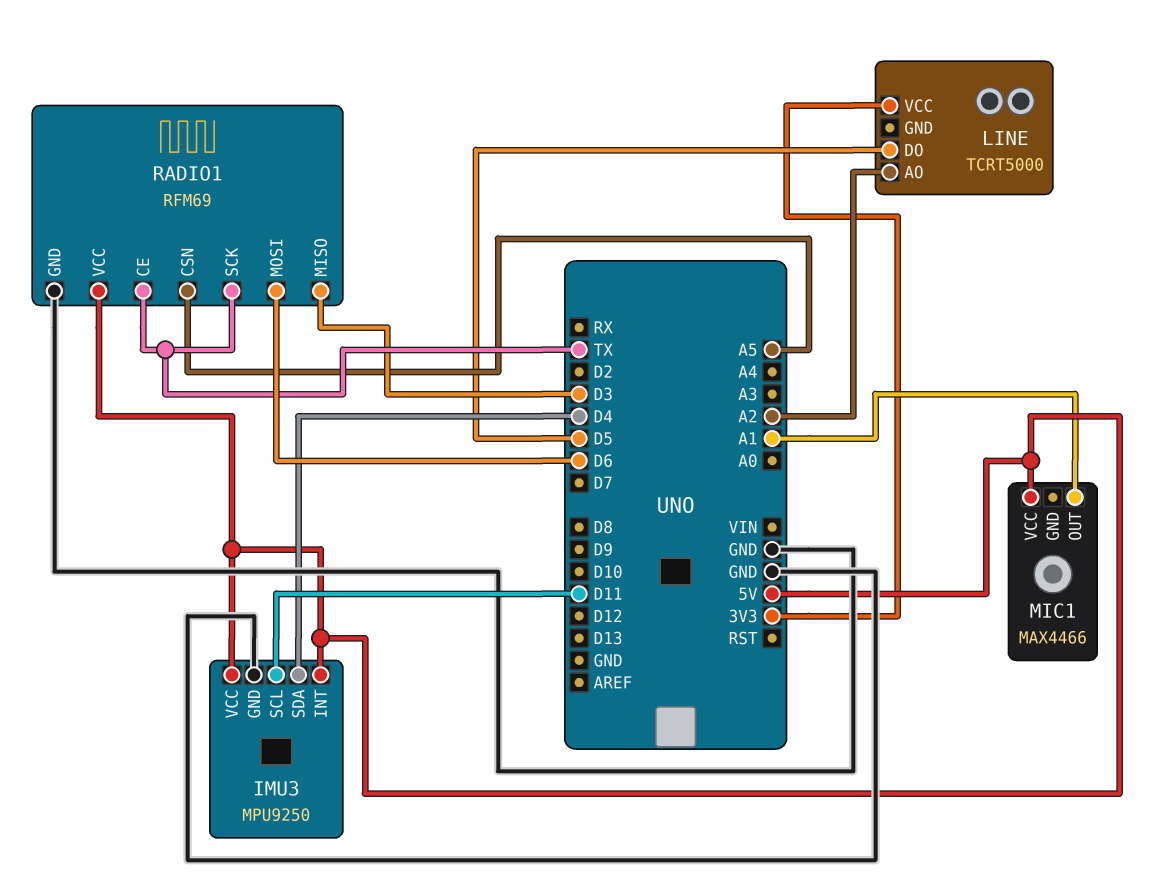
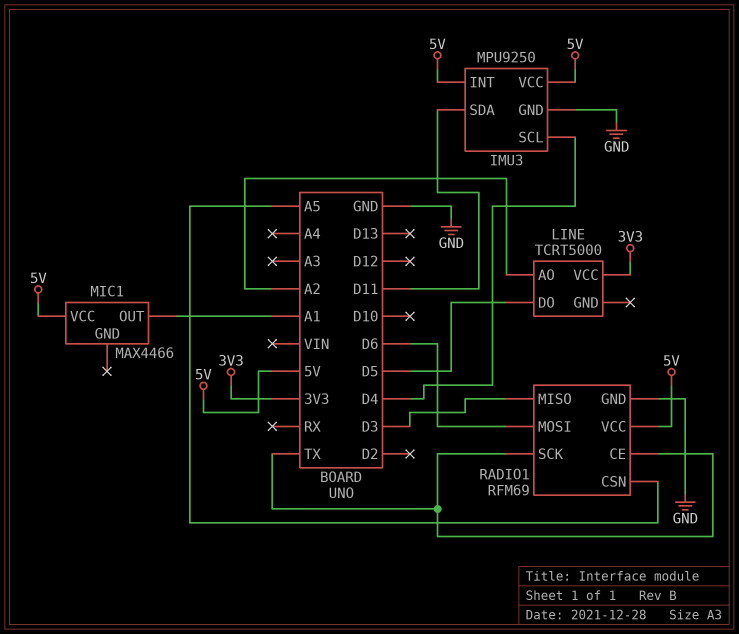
IMU3 pin SCL: D11 -> D4
IMU3 pin SDA: D4 -> D11

